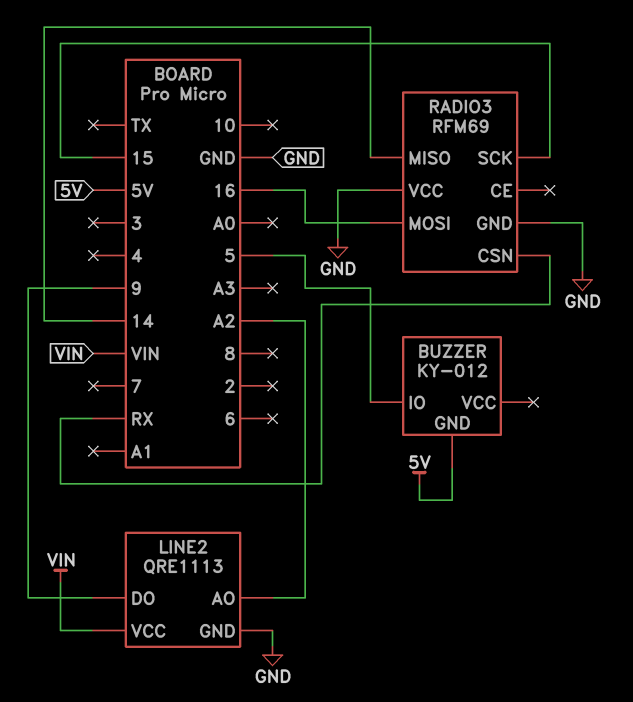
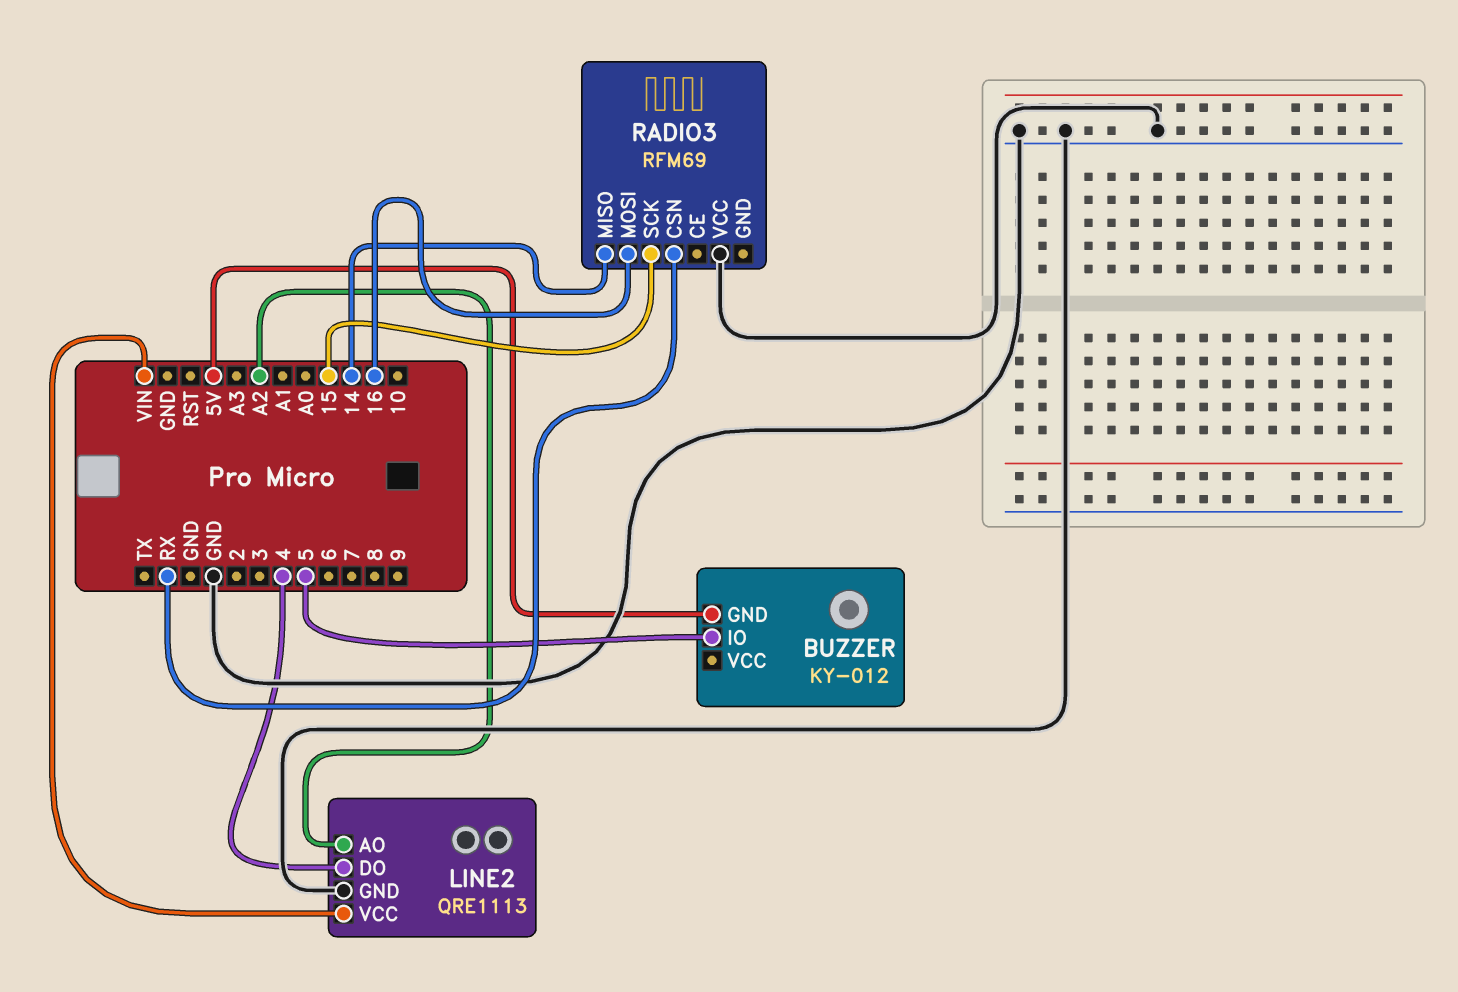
LINE2 pin DO: 9 -> 4
RADIO3 pin GND: GND -> none

